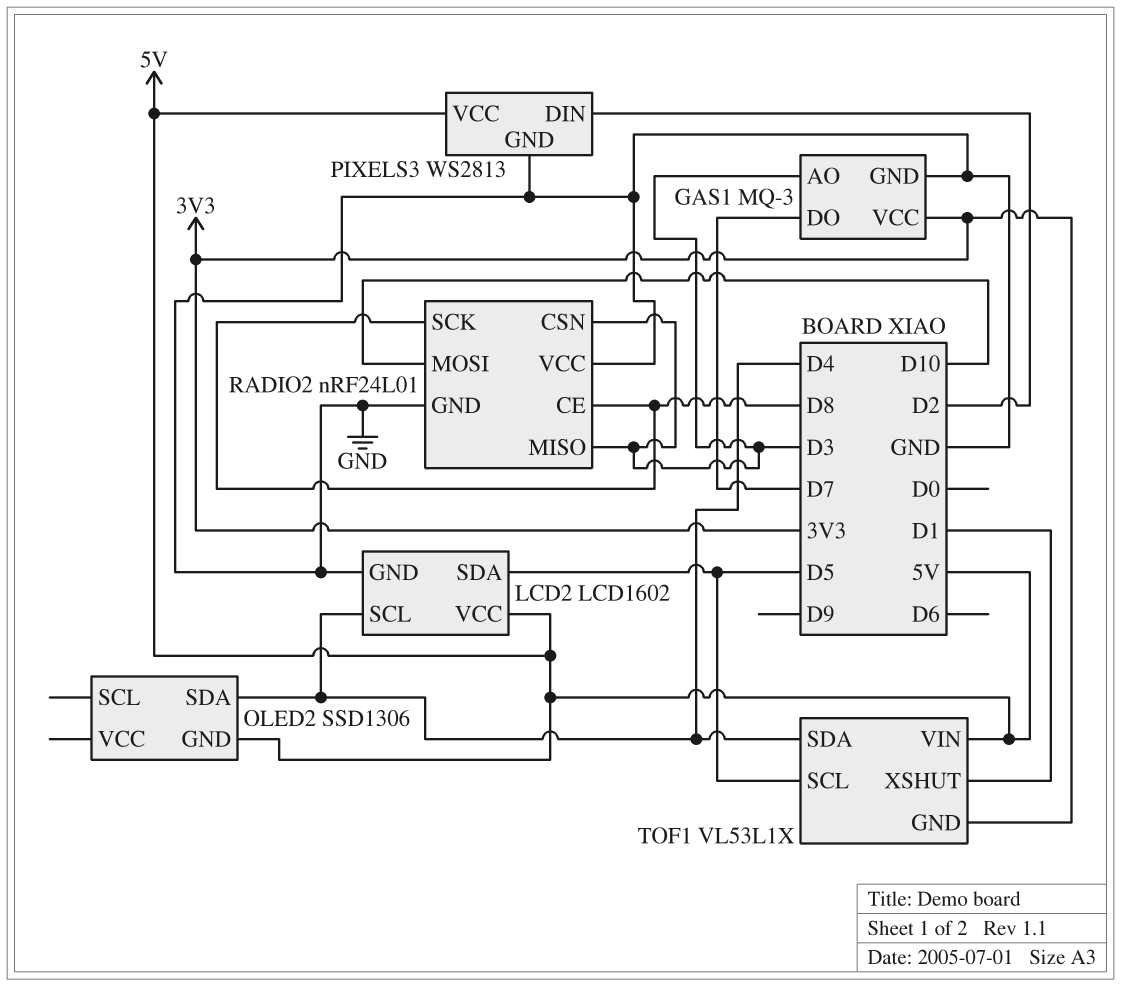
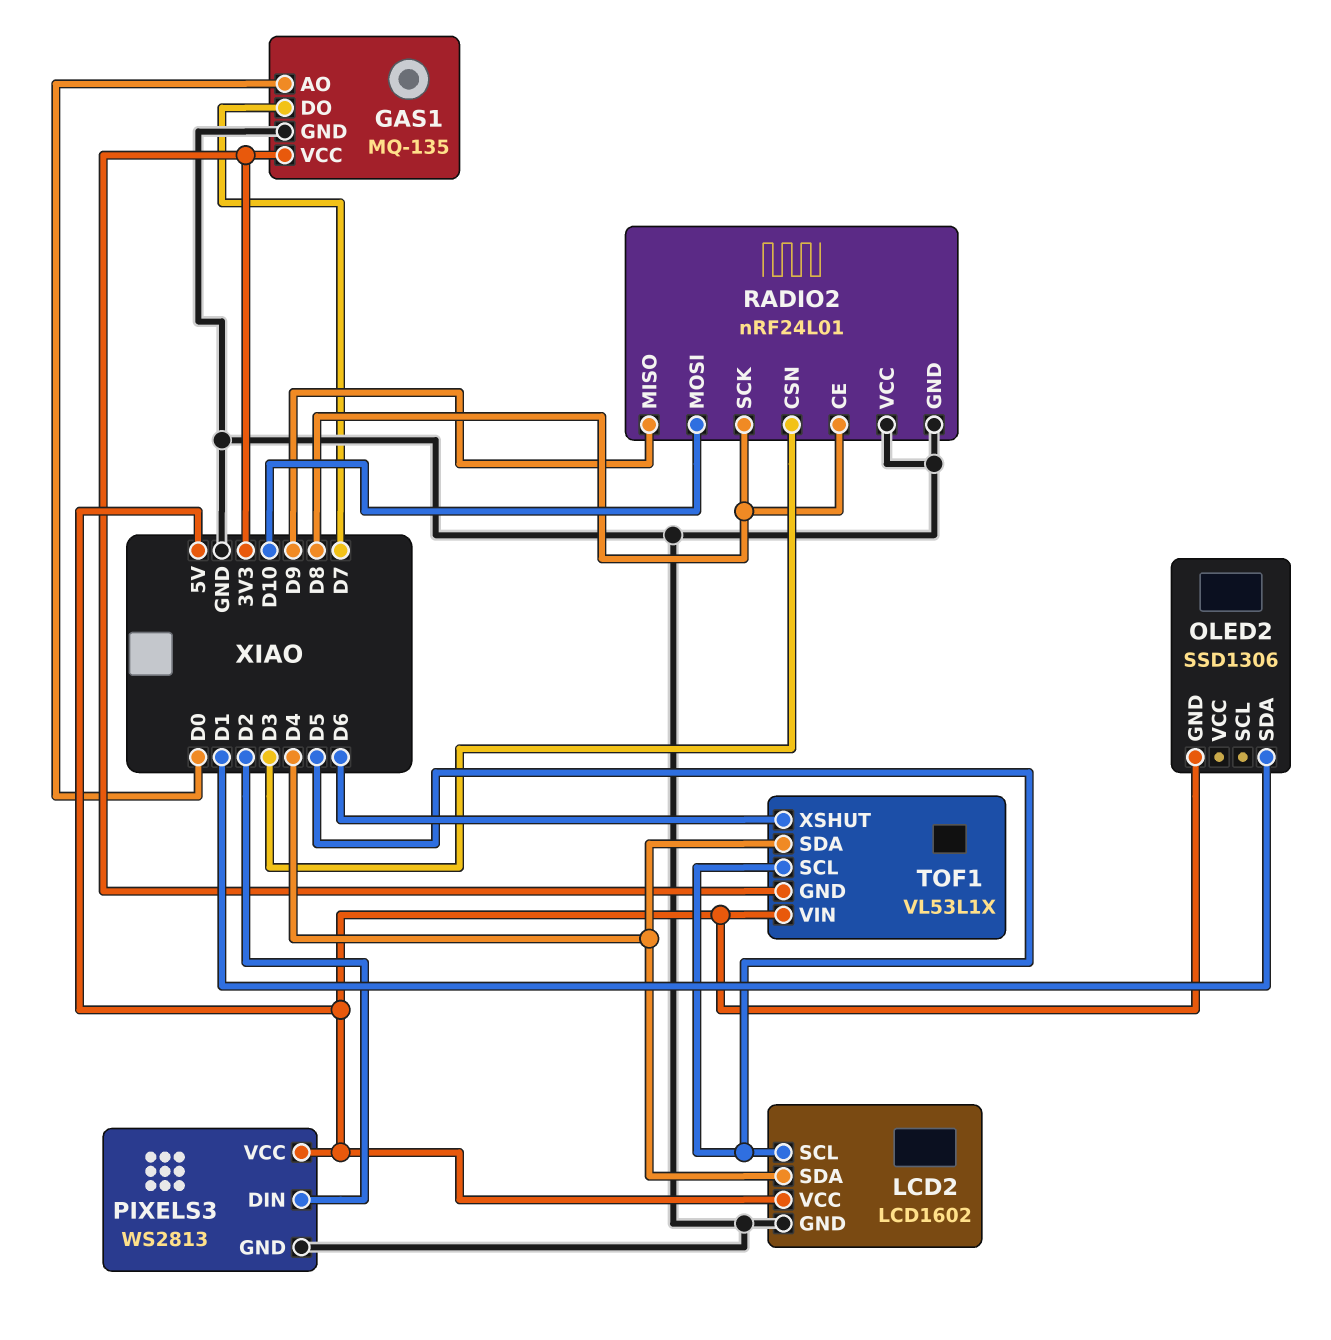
GAS1: MQ-3 -> MQ-135
GAS1 pin AO: D3 -> D0
LCD2 pin SCL: D4 -> D5
LCD2 pin SDA: D5 -> D4
OLED2 pin SDA: D4 -> D1
RADIO2 pin MISO: D3 -> D9
TOF1 pin XSHUT: D1 -> D6

